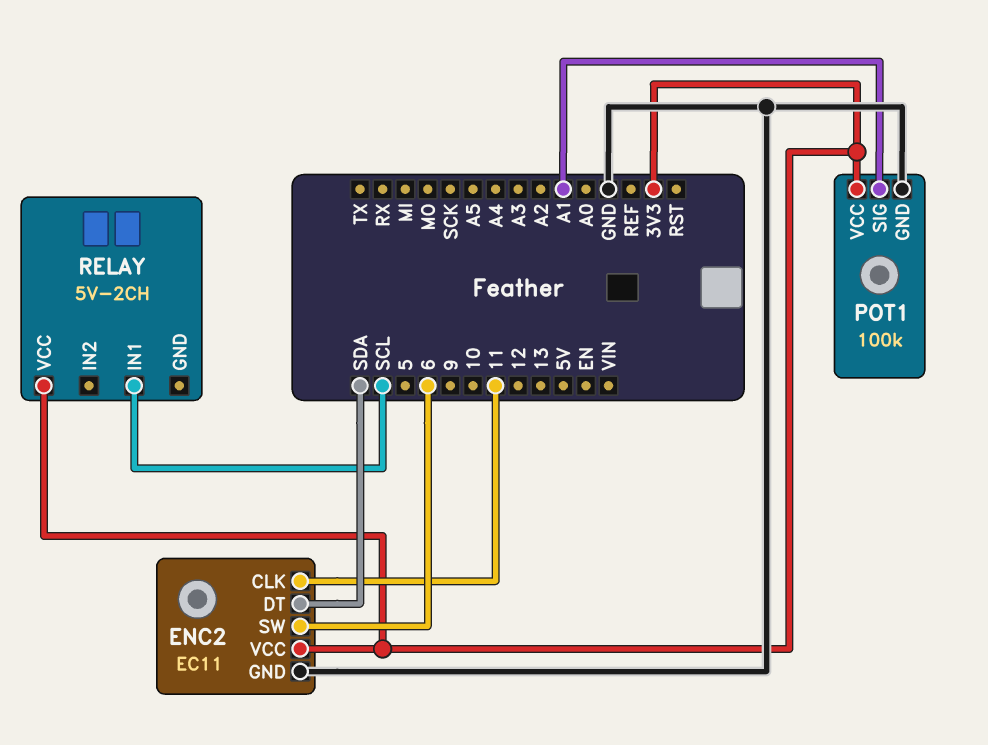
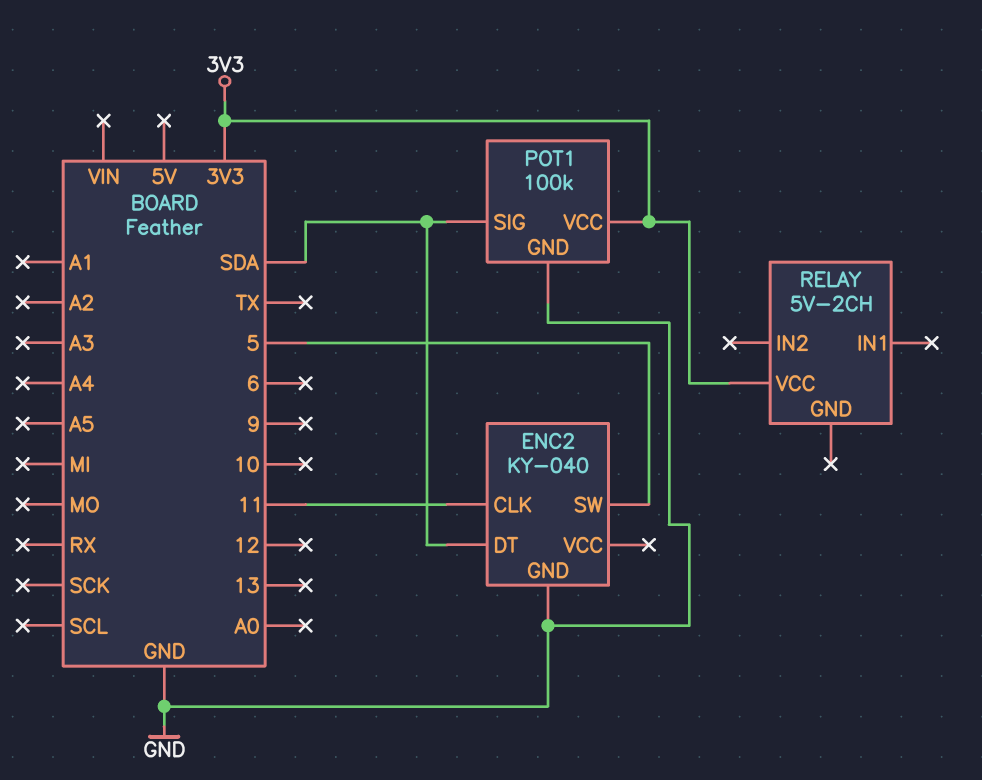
ENC2: EC11 -> KY-040
ENC2 pin SW: 6 -> 5
ENC2 pin VCC: 3V3 -> none
POT1 pin SIG: A1 -> SDA
RELAY pin IN1: SCL -> none

